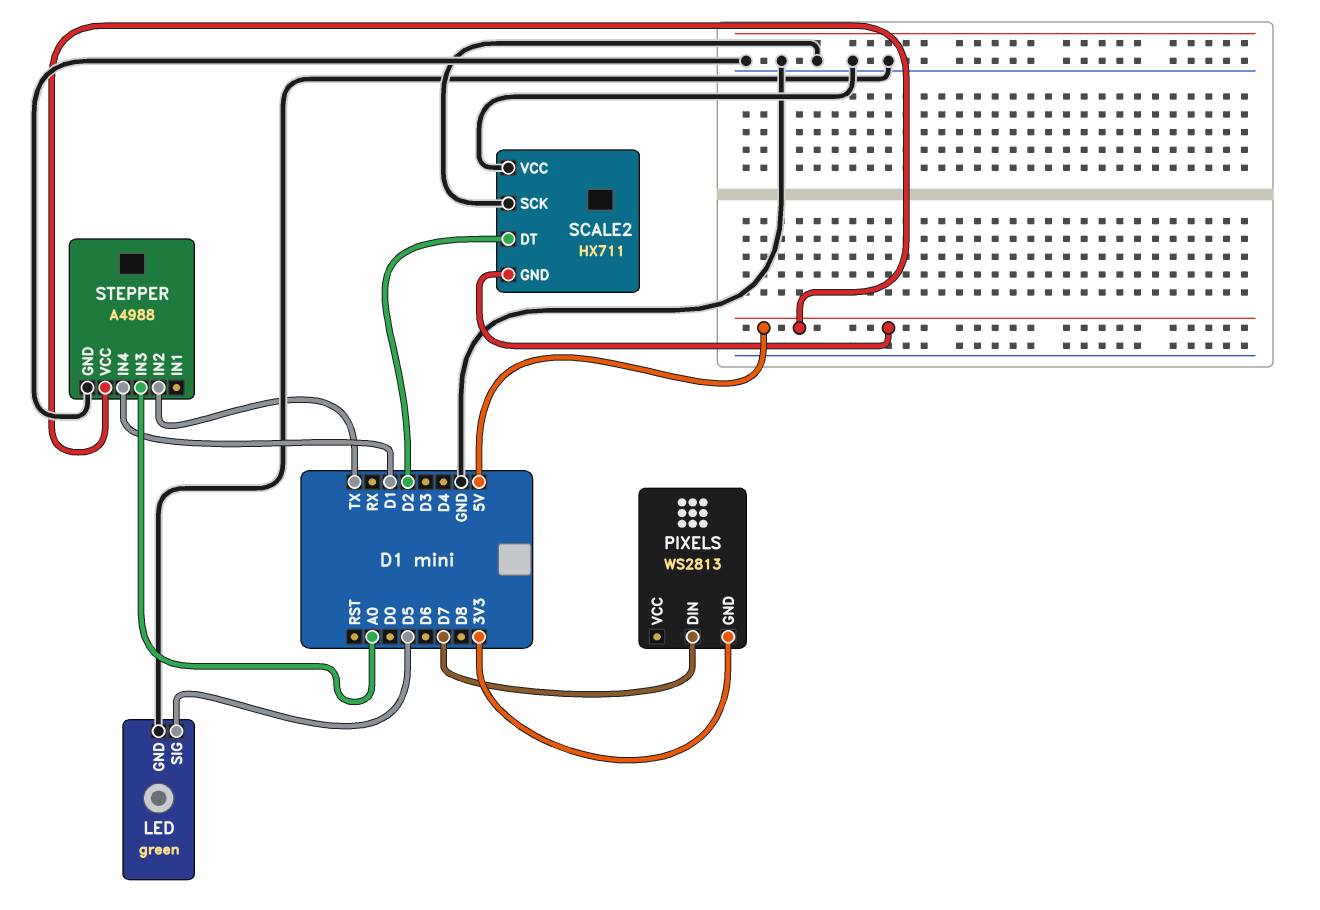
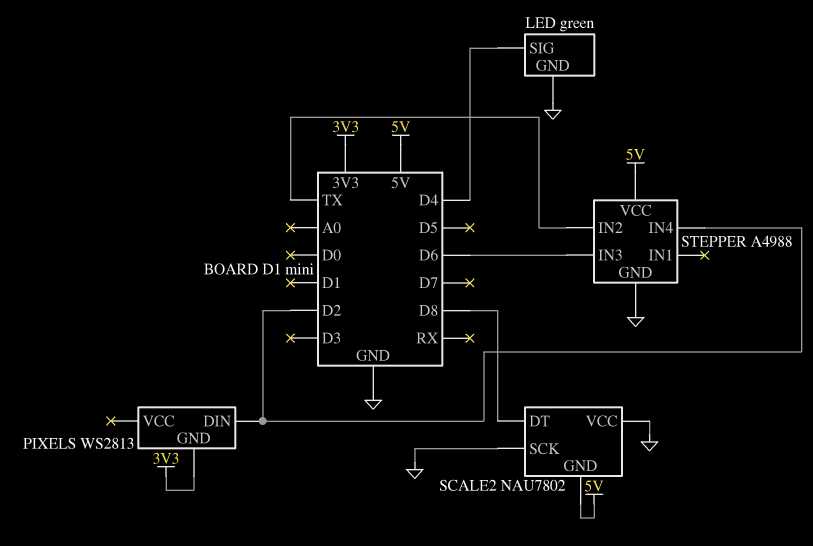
LED pin SIG: D5 -> D4
PIXELS pin DIN: D7 -> D2
SCALE2: HX711 -> NAU7802
SCALE2 pin DT: D2 -> D8
STEPPER pin IN3: A0 -> D6
STEPPER pin IN4: D1 -> D2

